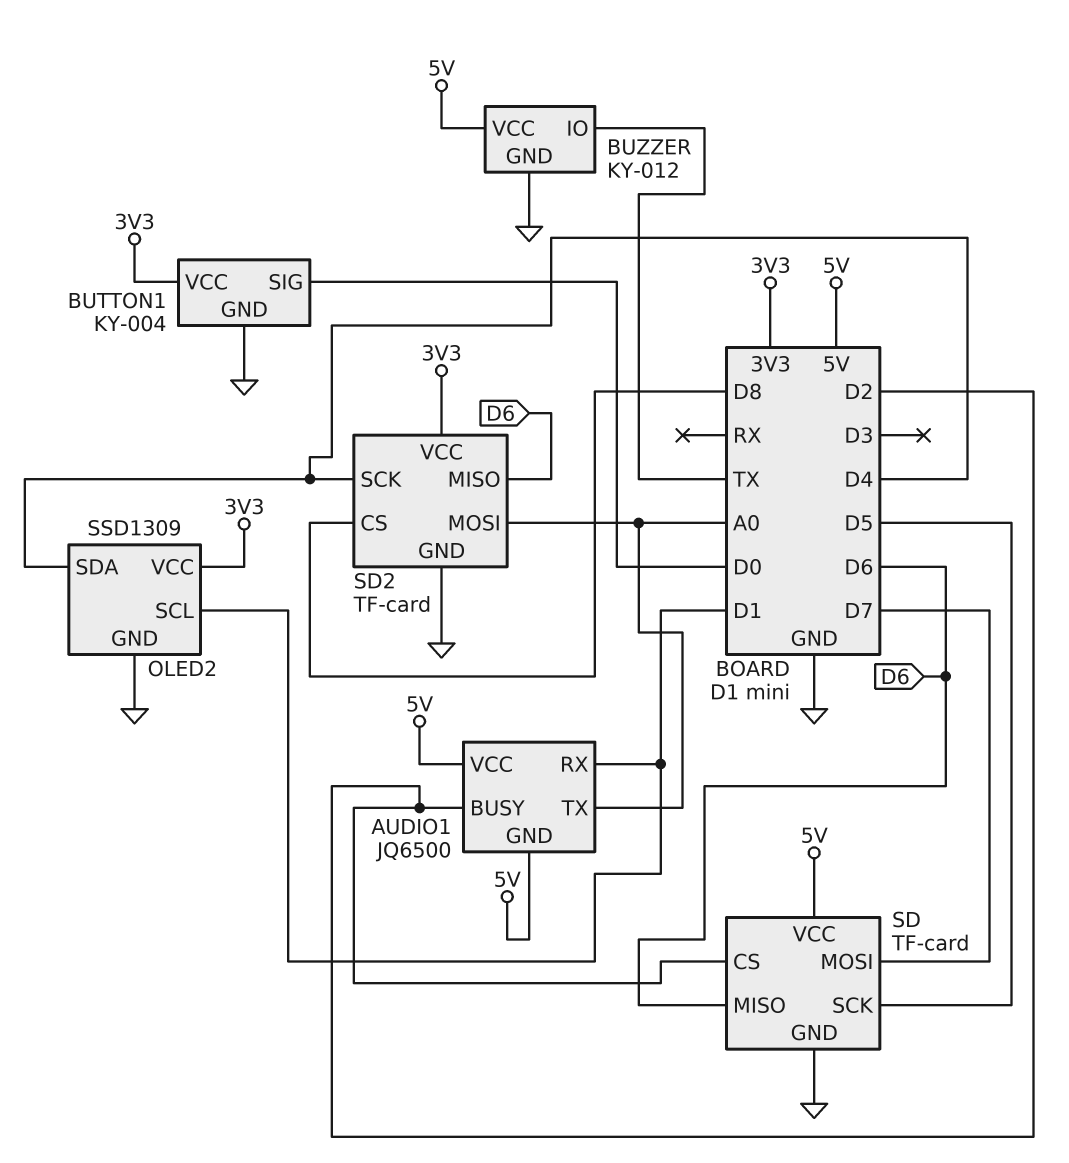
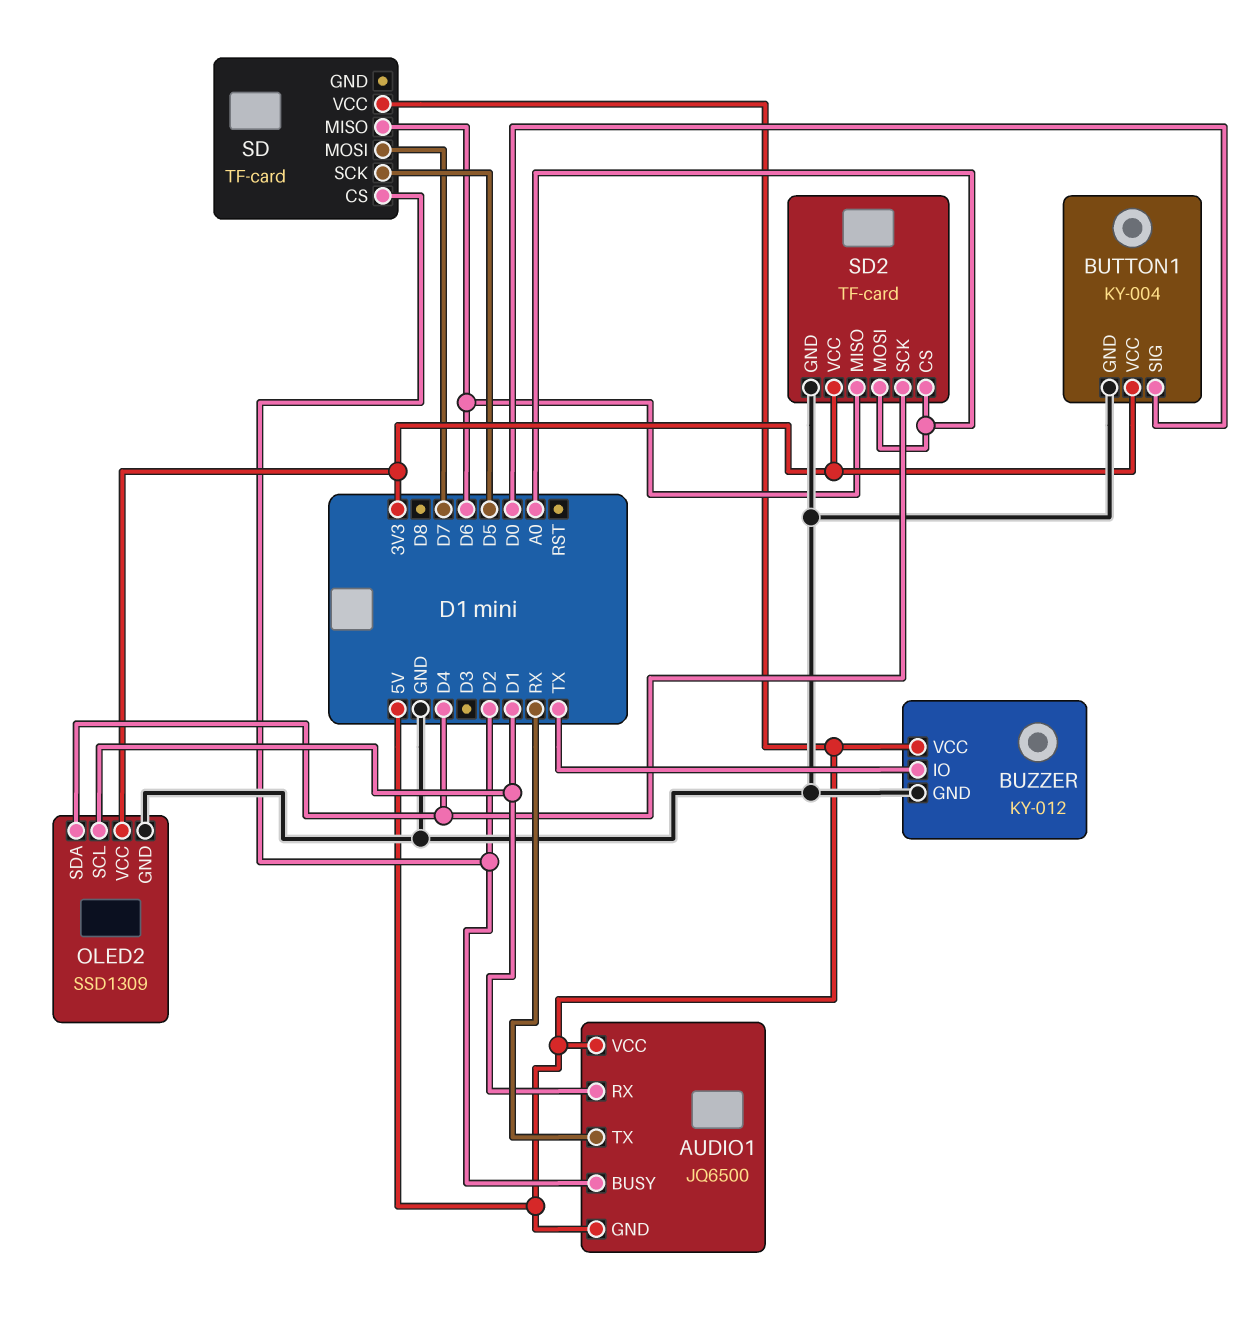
AUDIO1 pin TX: A0 -> RX
SD pin GND: GND -> none
SD2 pin CS: D8 -> A0

